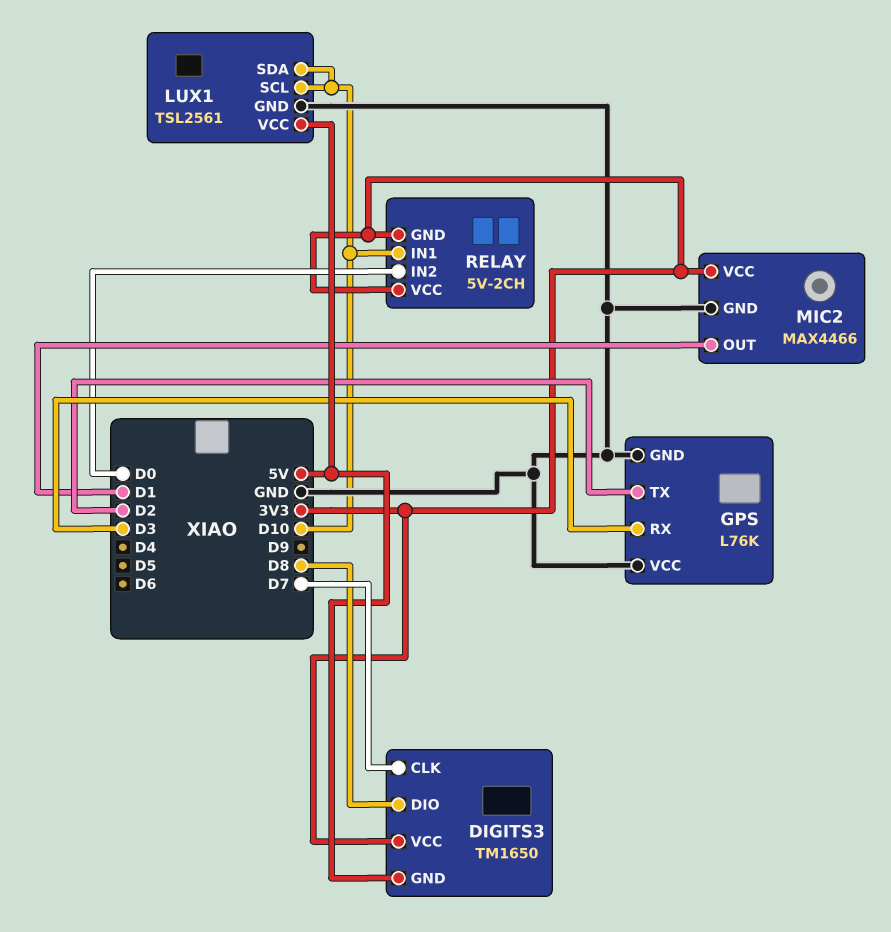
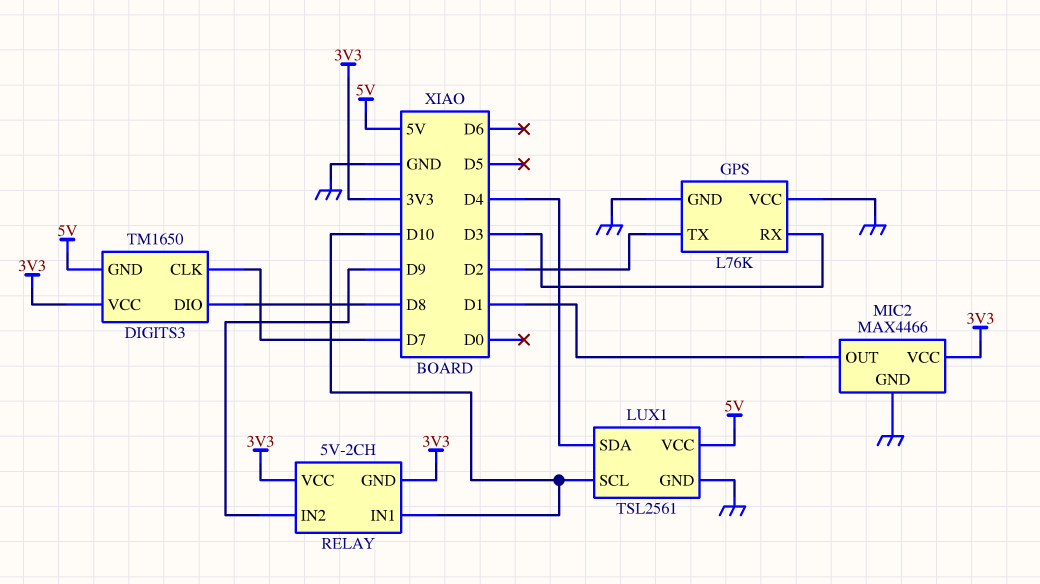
LUX1 pin SDA: D10 -> D4
RELAY pin IN2: D0 -> D9

